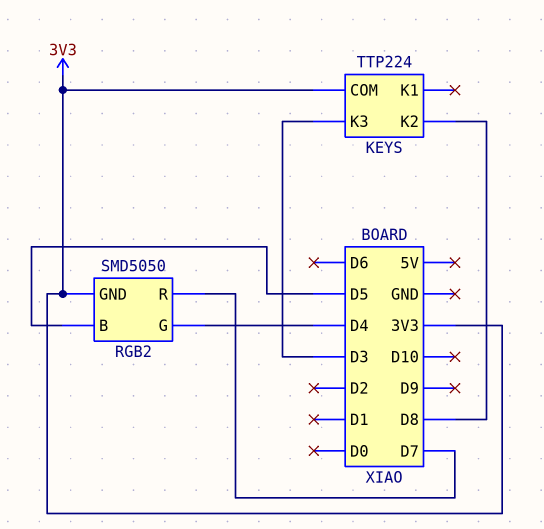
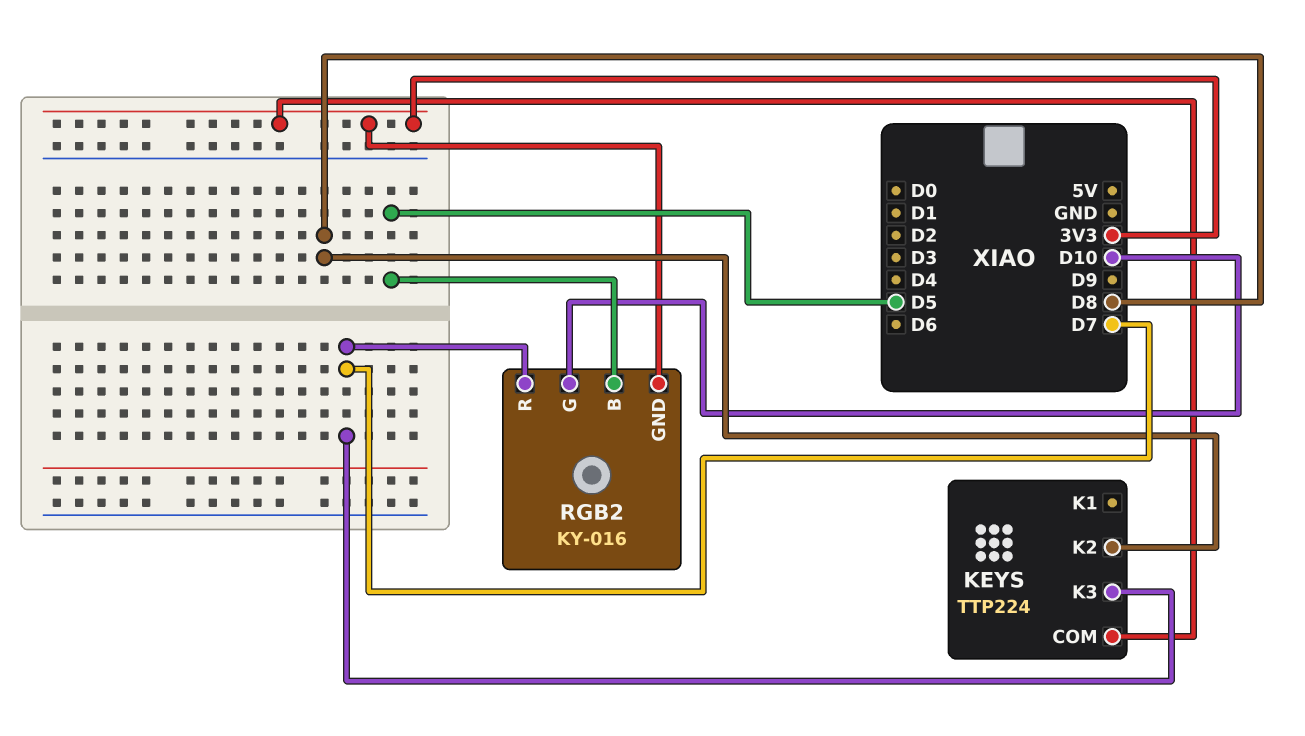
KEYS pin K3: D3 -> D7
RGB2: SMD5050 -> KY-016
RGB2 pin G: D4 -> D10

